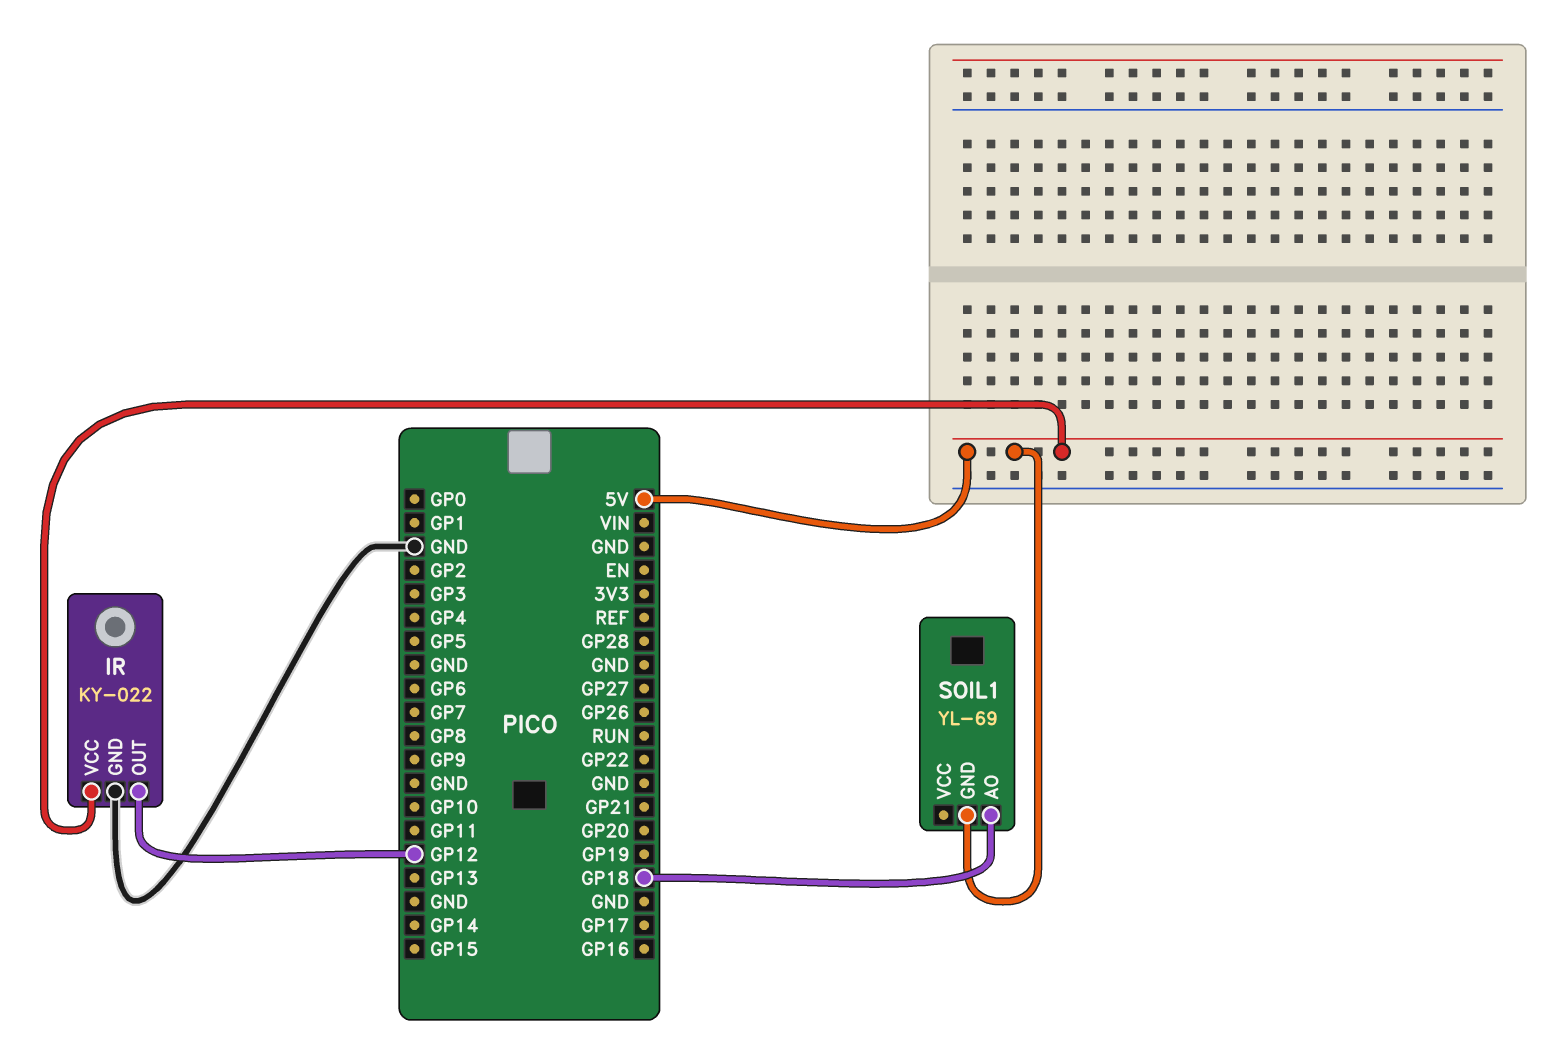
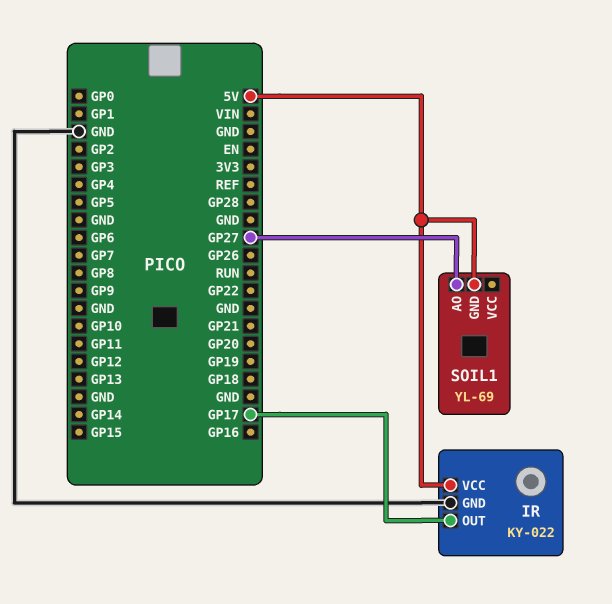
IR pin OUT: GP12 -> GP17
SOIL1 pin AO: GP18 -> GP27

